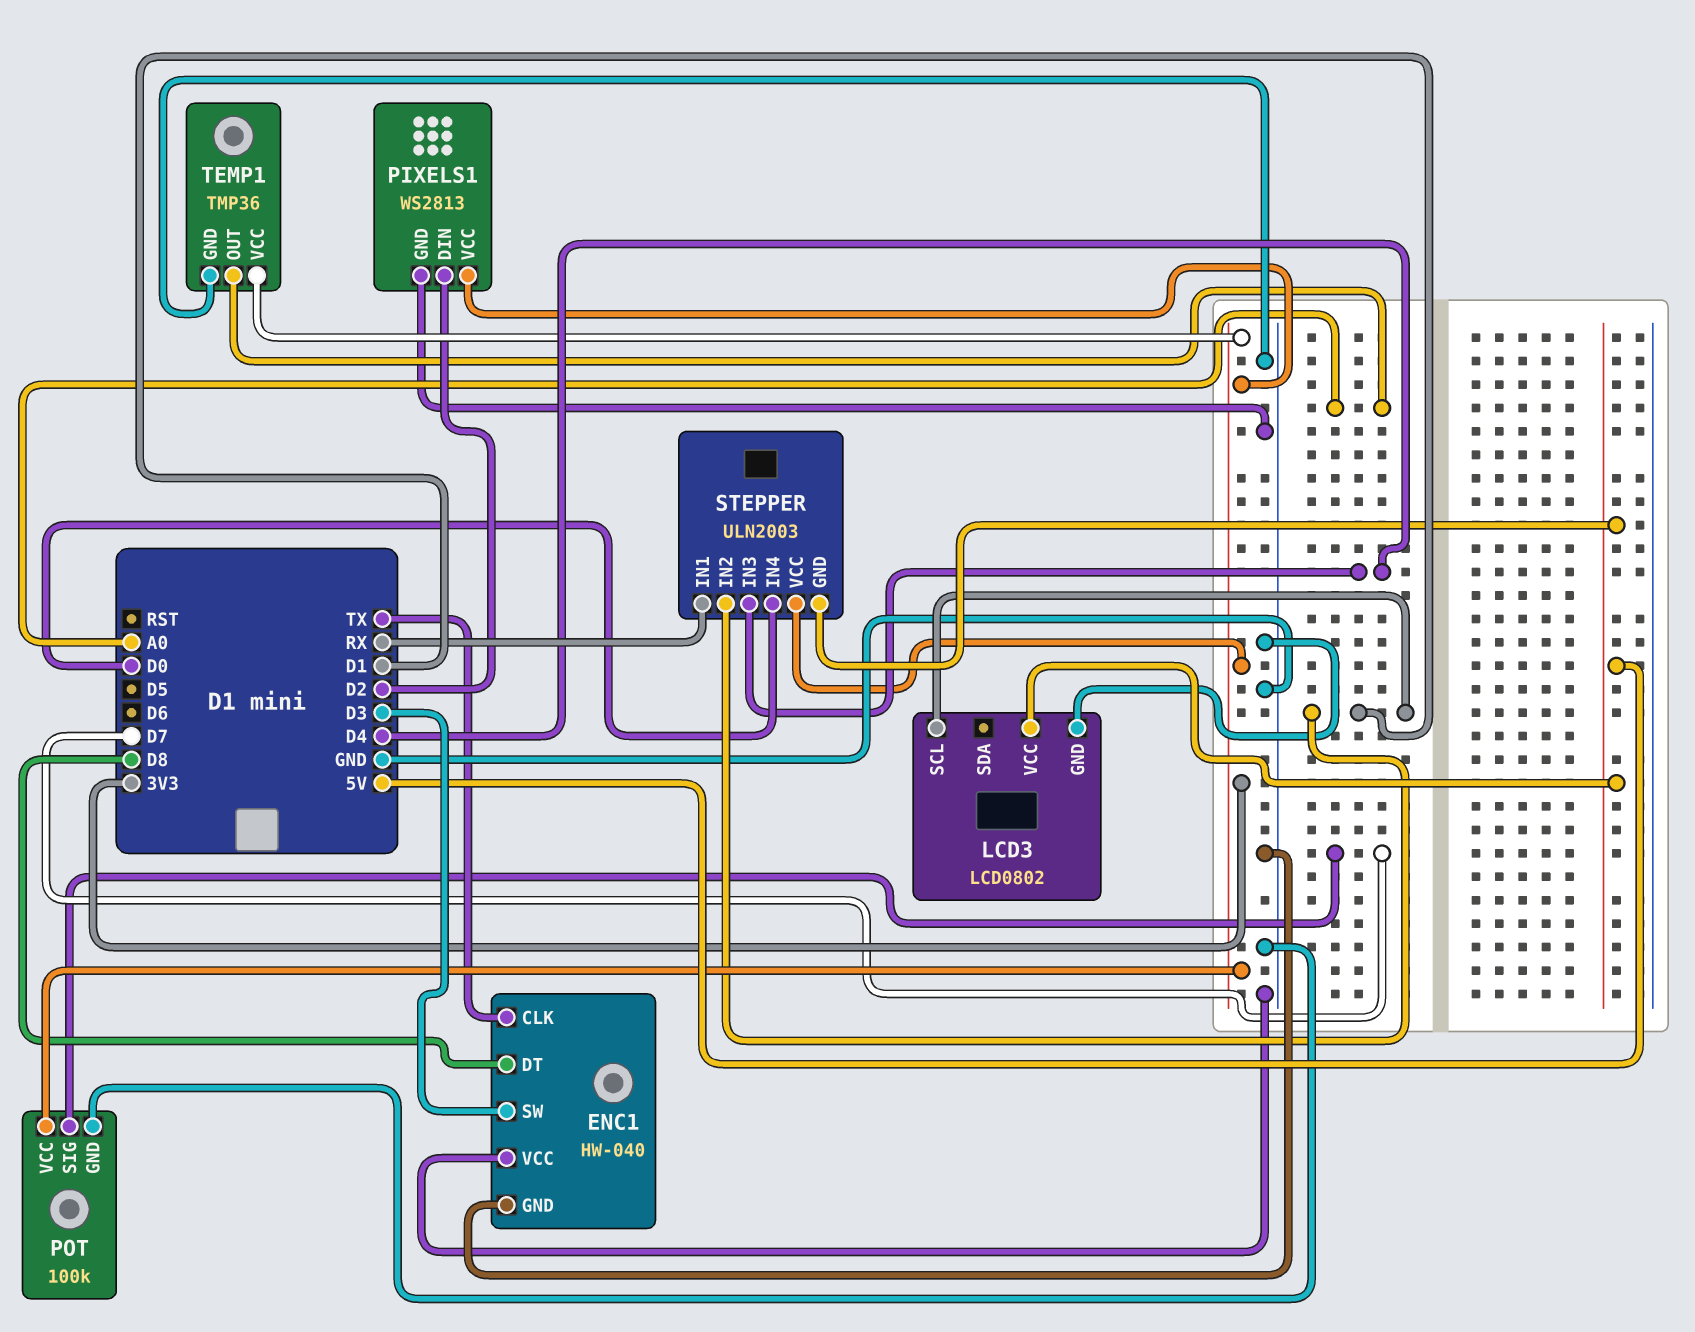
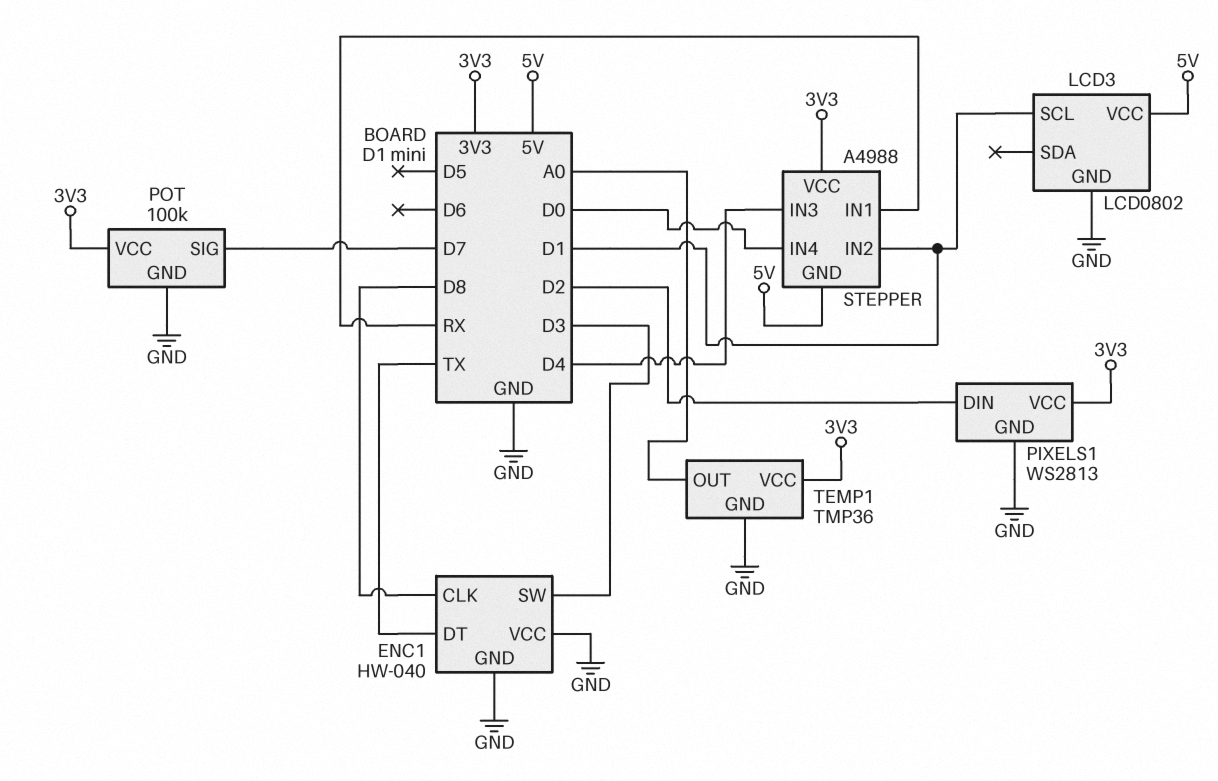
ENC1 pin CLK: TX -> D8
ENC1 pin DT: D8 -> TX
STEPPER: ULN2003 -> A4988

